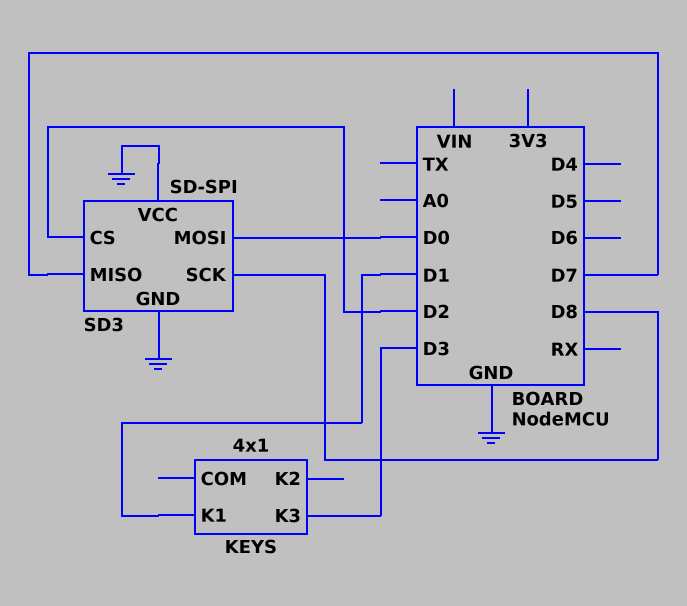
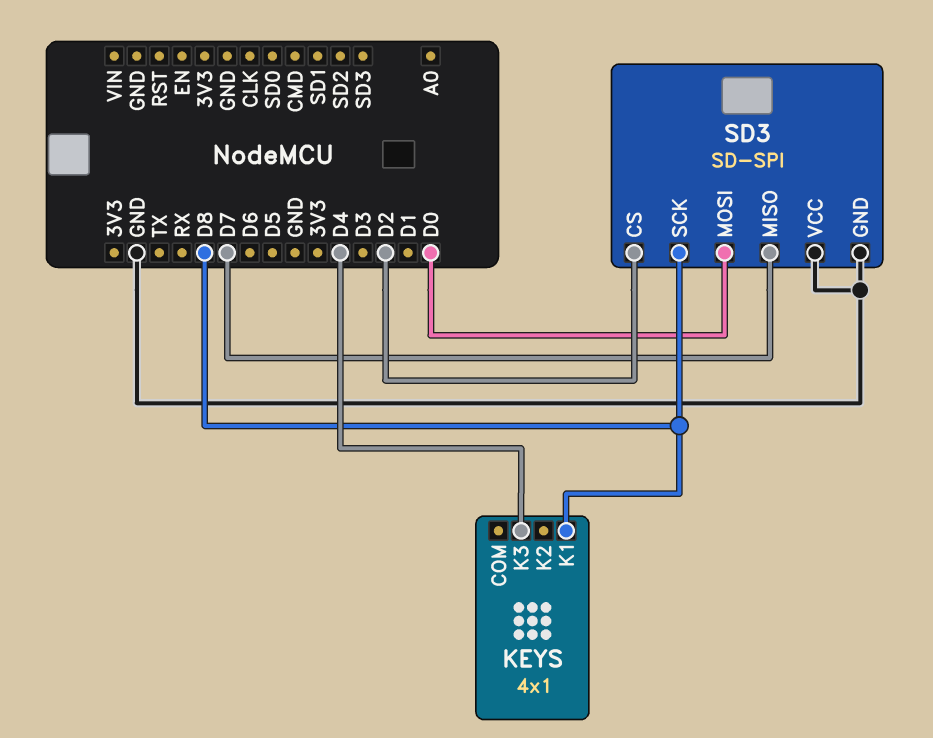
KEYS pin K1: D1 -> D8
KEYS pin K3: D3 -> D4

